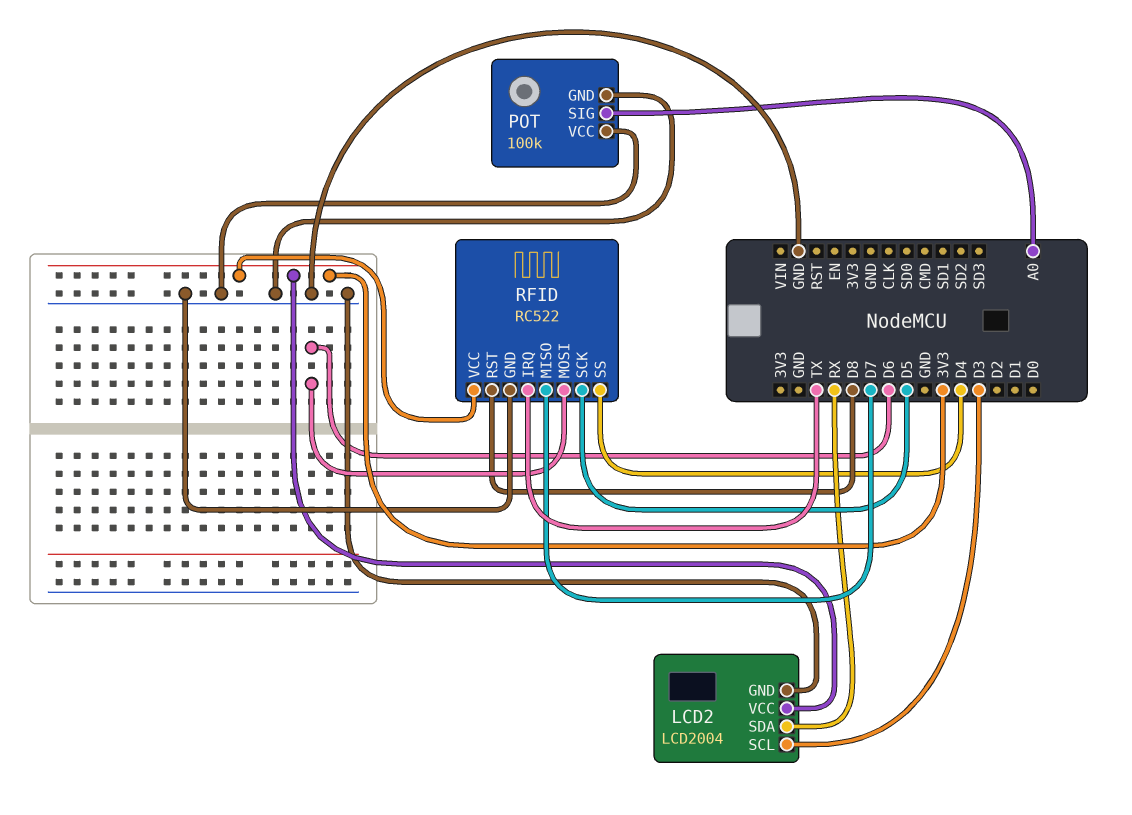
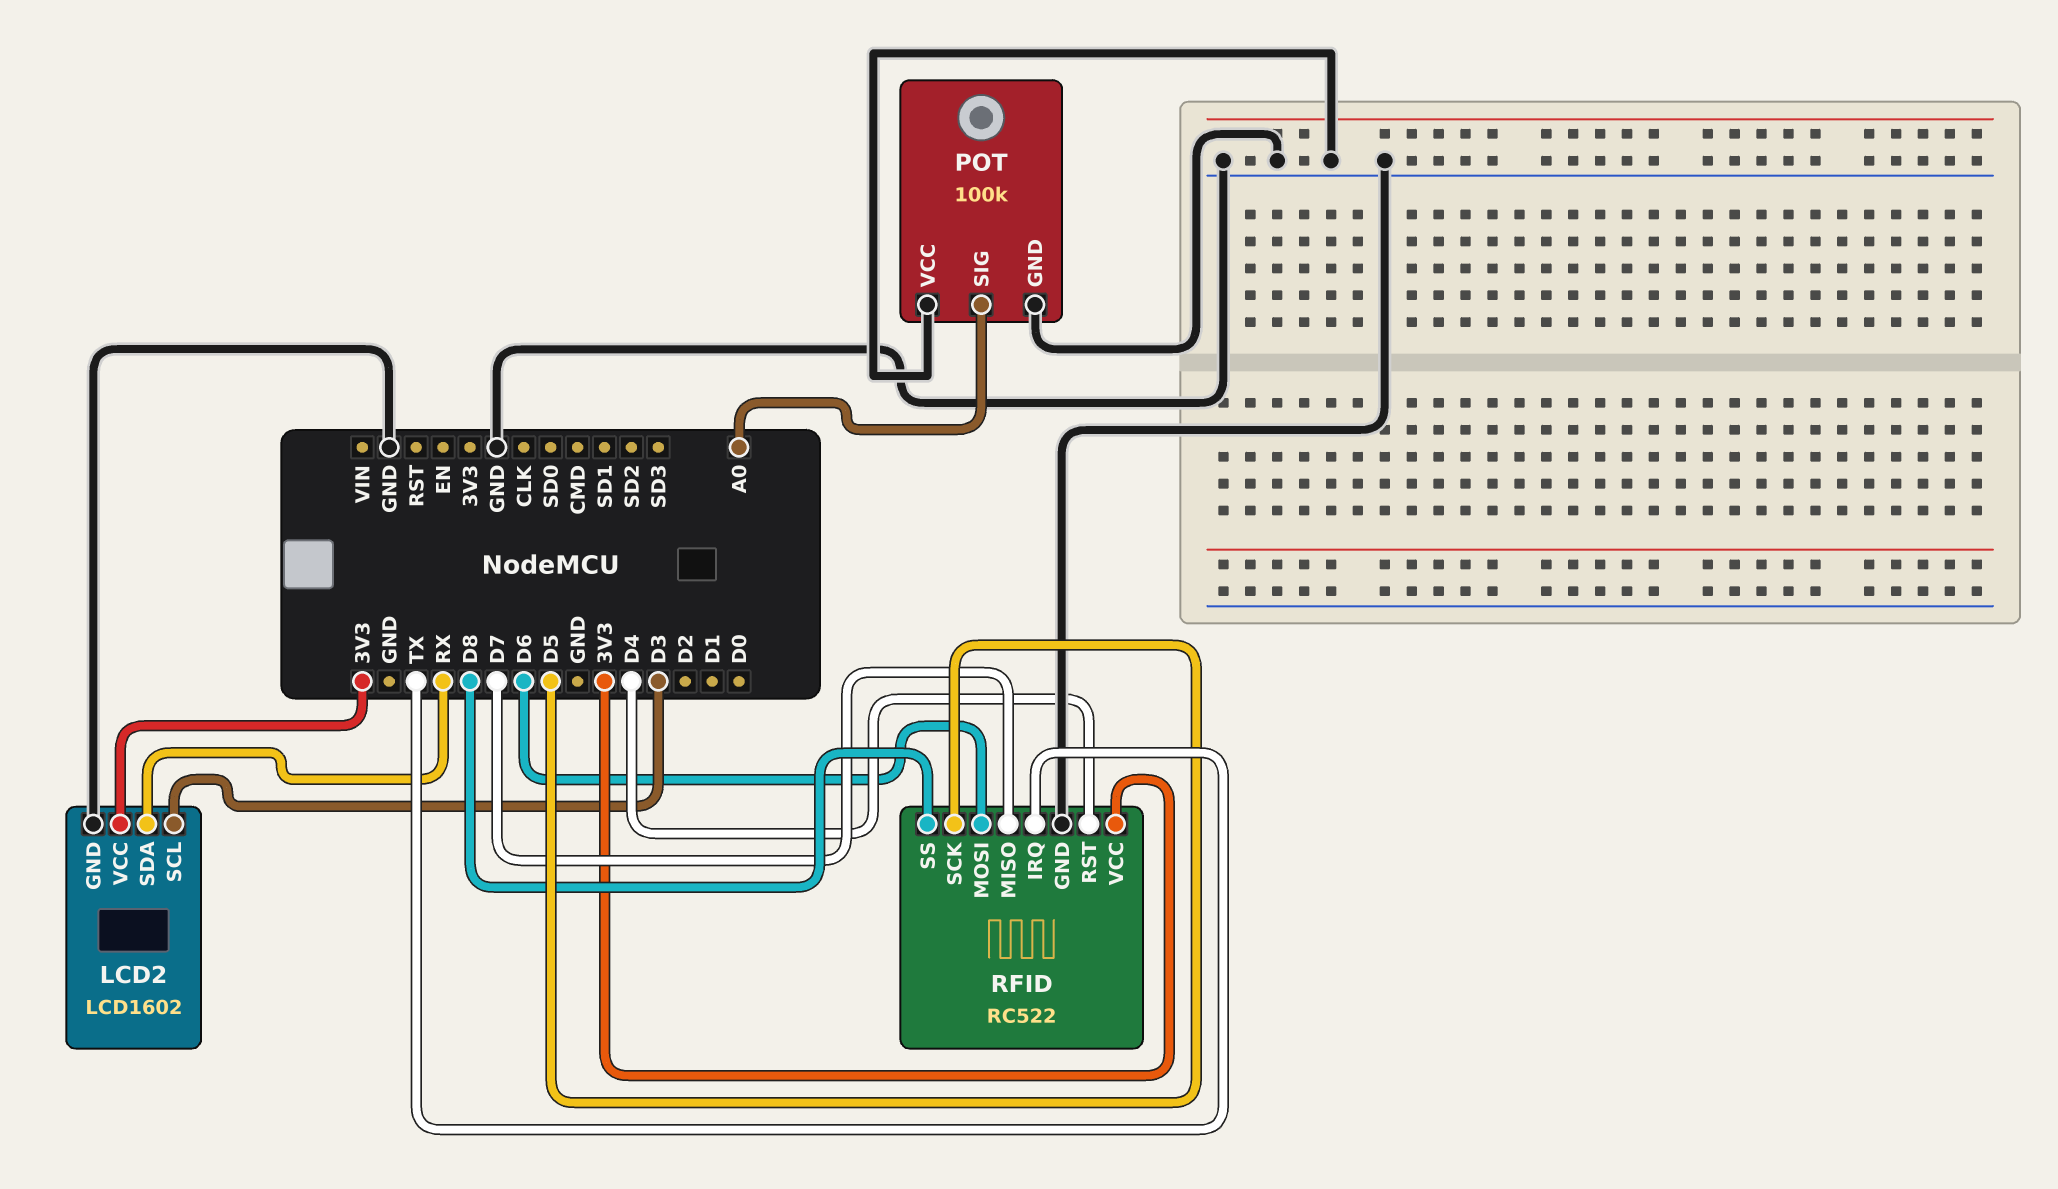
LCD2: LCD2004 -> LCD1602
RFID pin RST: D8 -> D4
RFID pin SS: D4 -> D8

